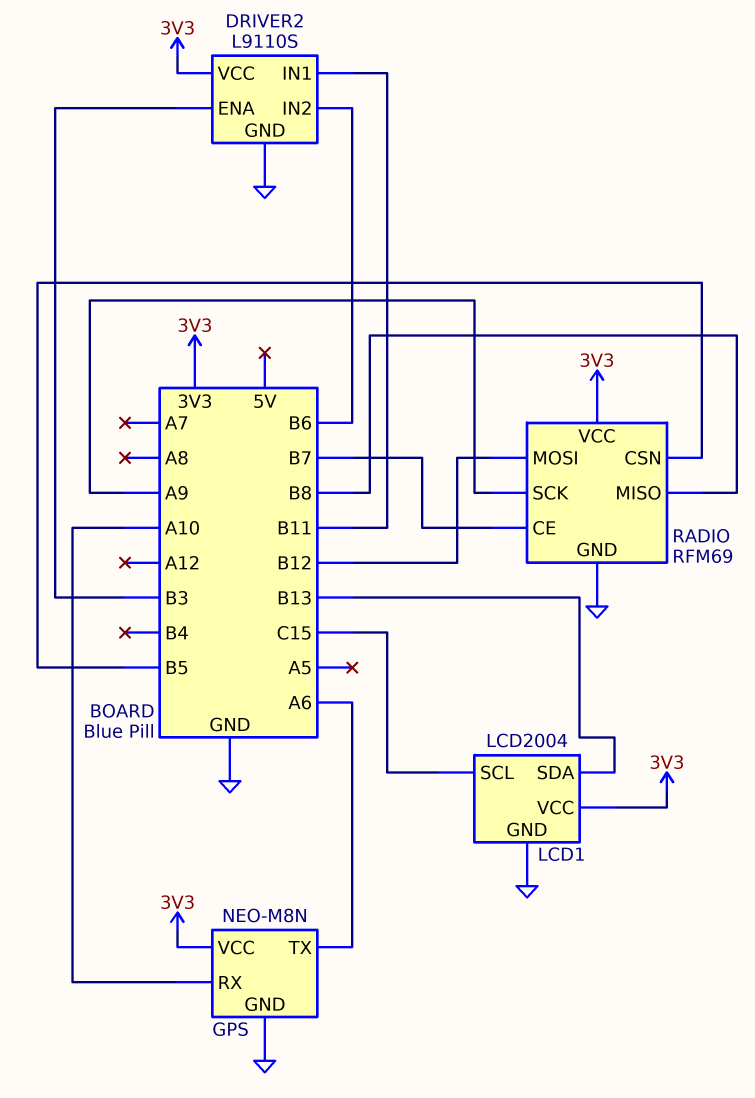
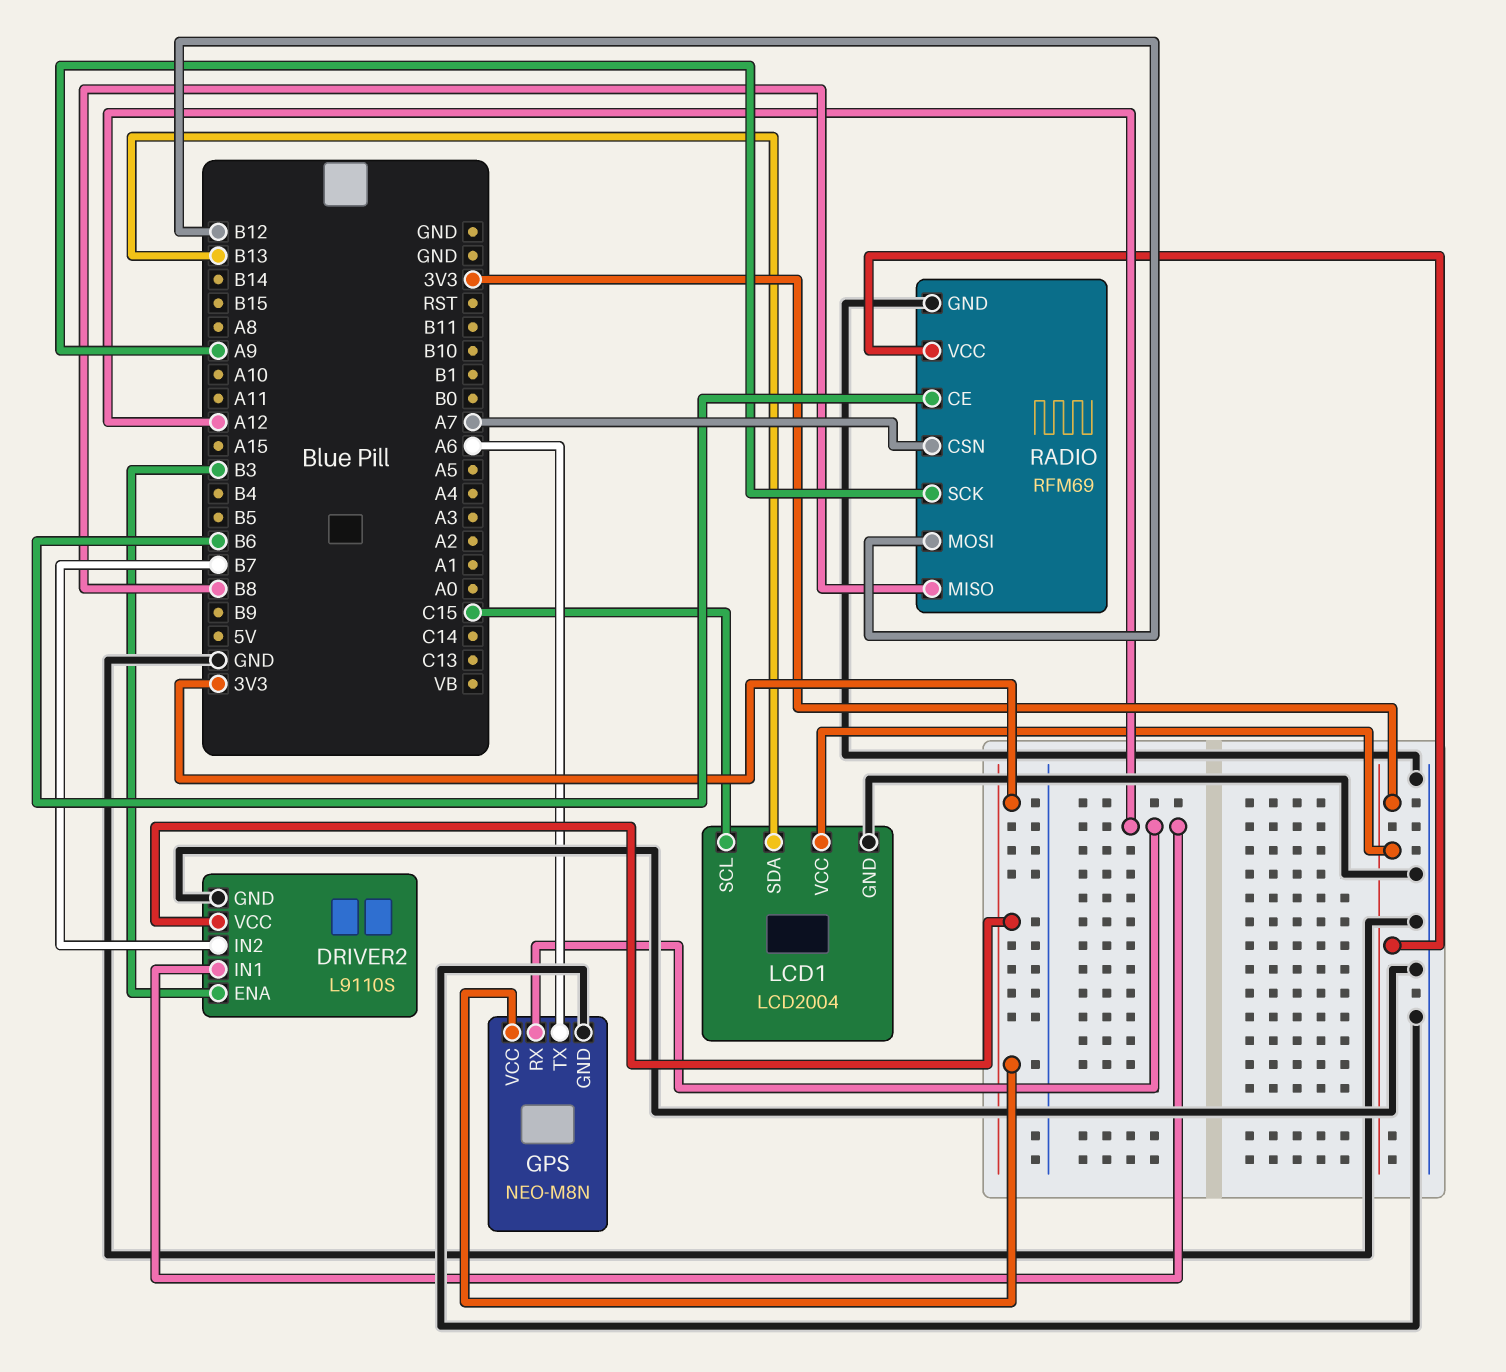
DRIVER2 pin IN1: B11 -> A12
DRIVER2 pin IN2: B6 -> B7
GPS pin RX: A10 -> A12
RADIO pin CE: B7 -> B6
RADIO pin CSN: B5 -> A7

